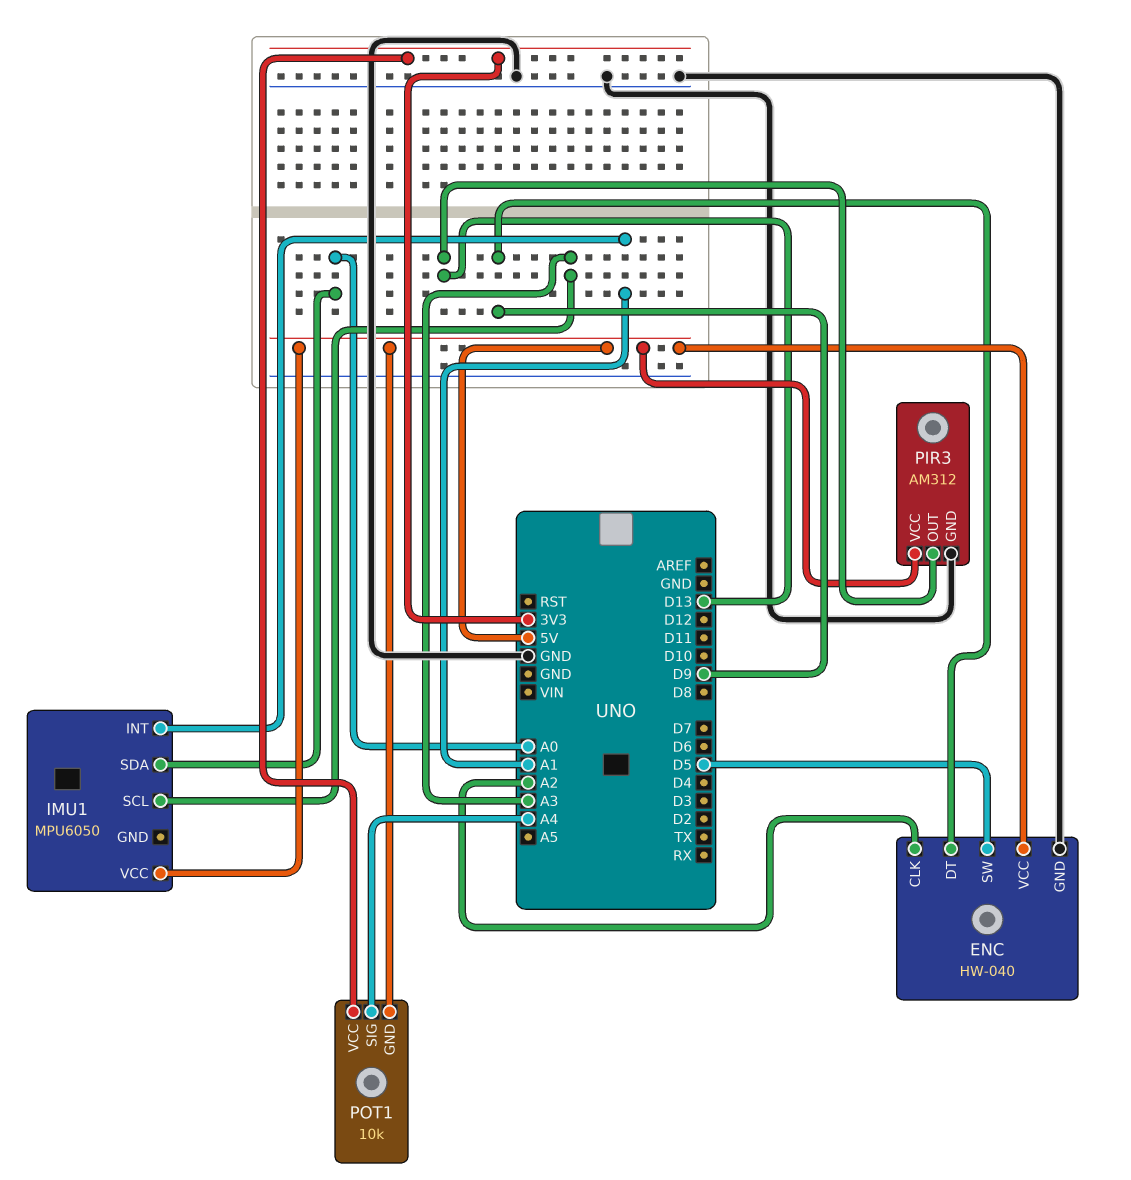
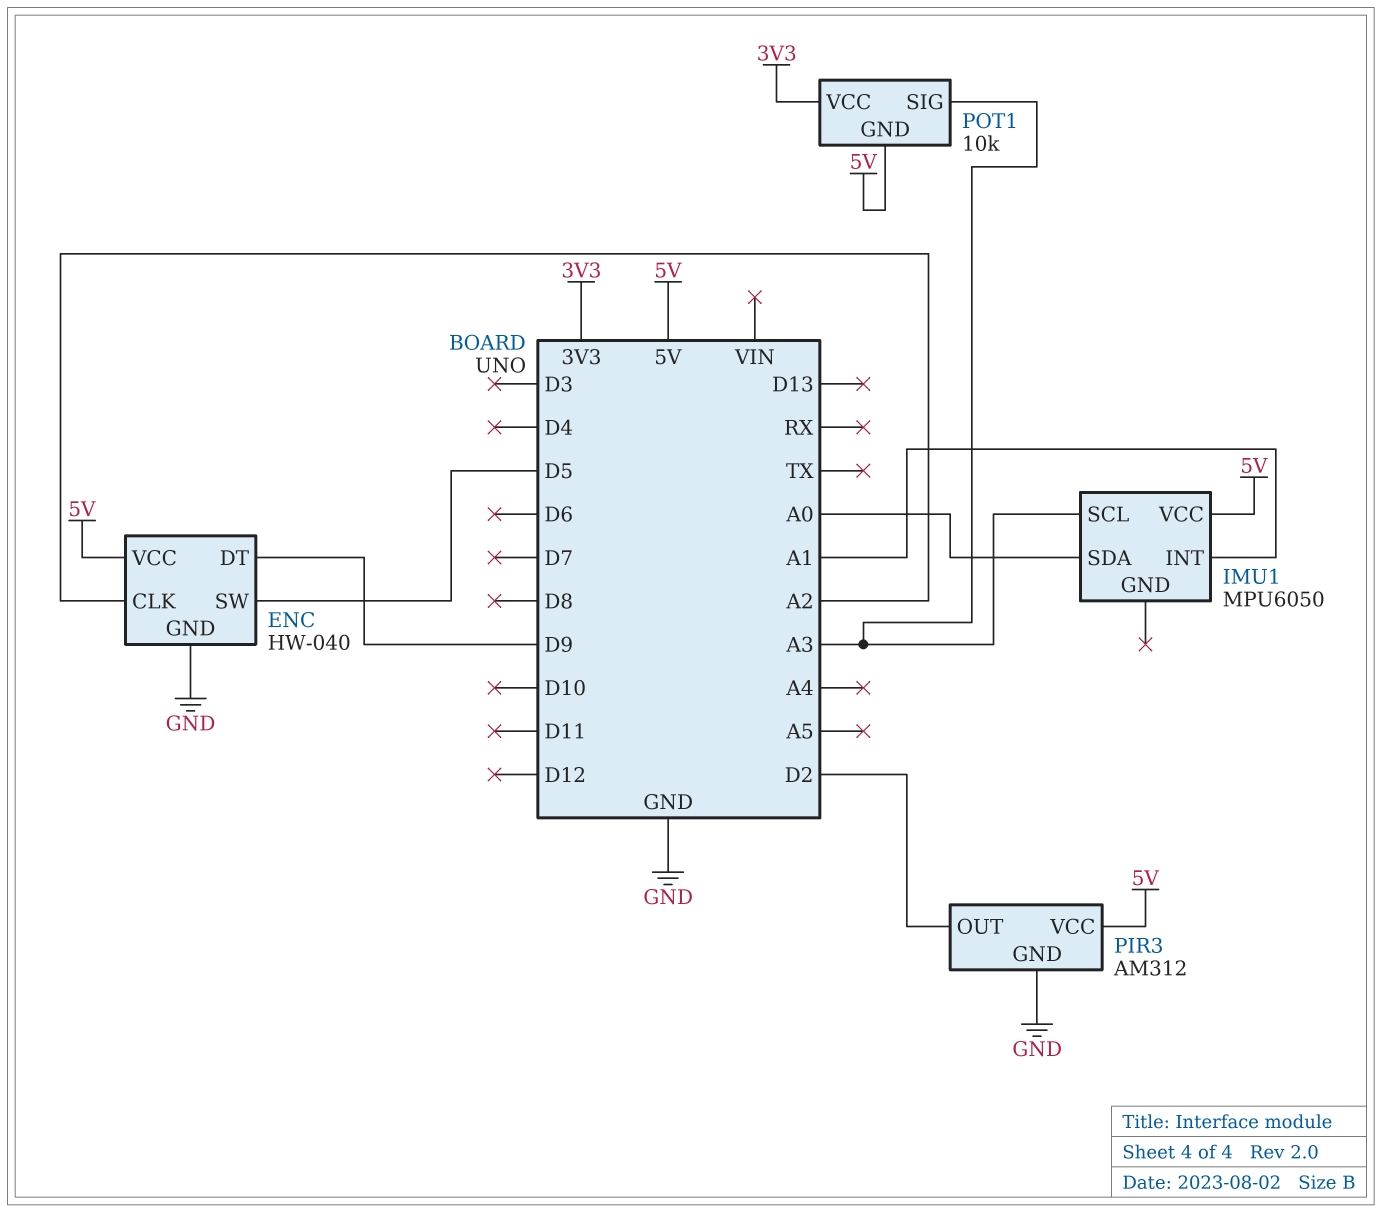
PIR3 pin OUT: D13 -> D2
POT1 pin SIG: A4 -> A3

